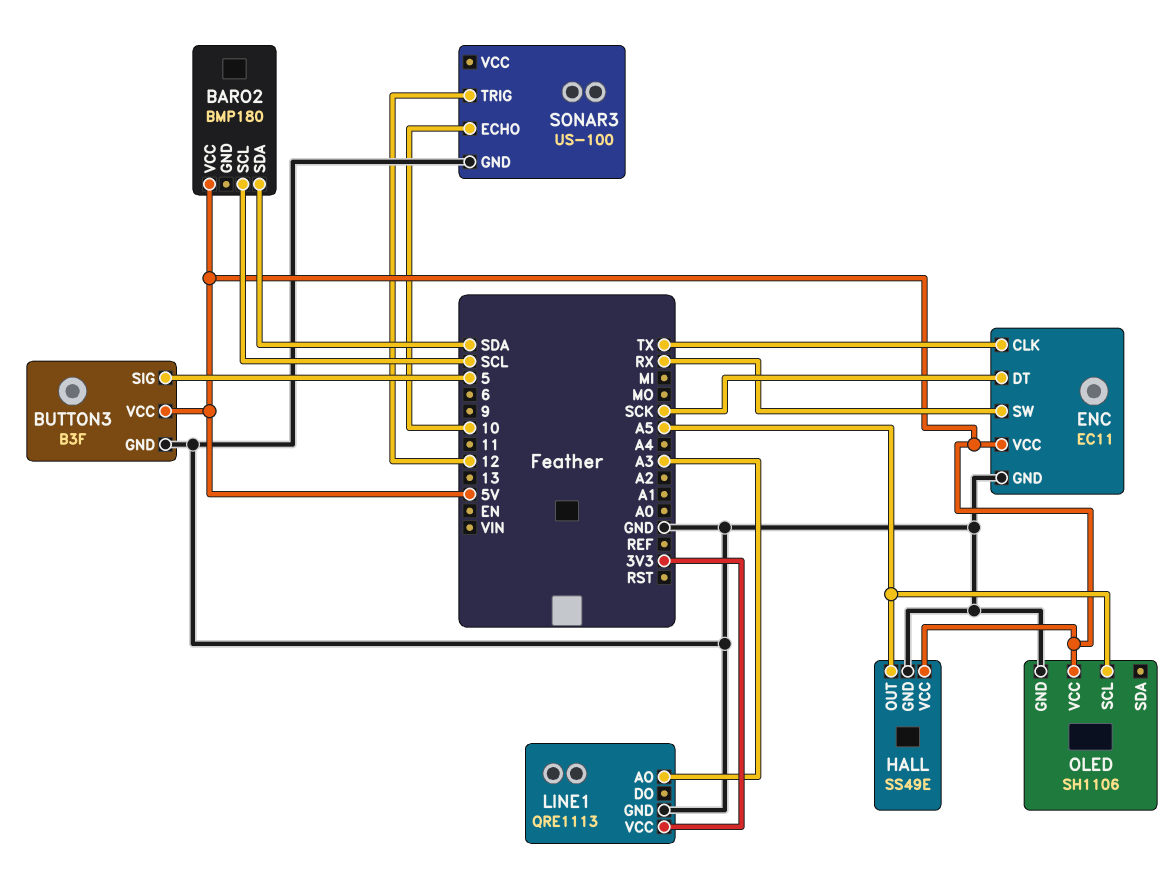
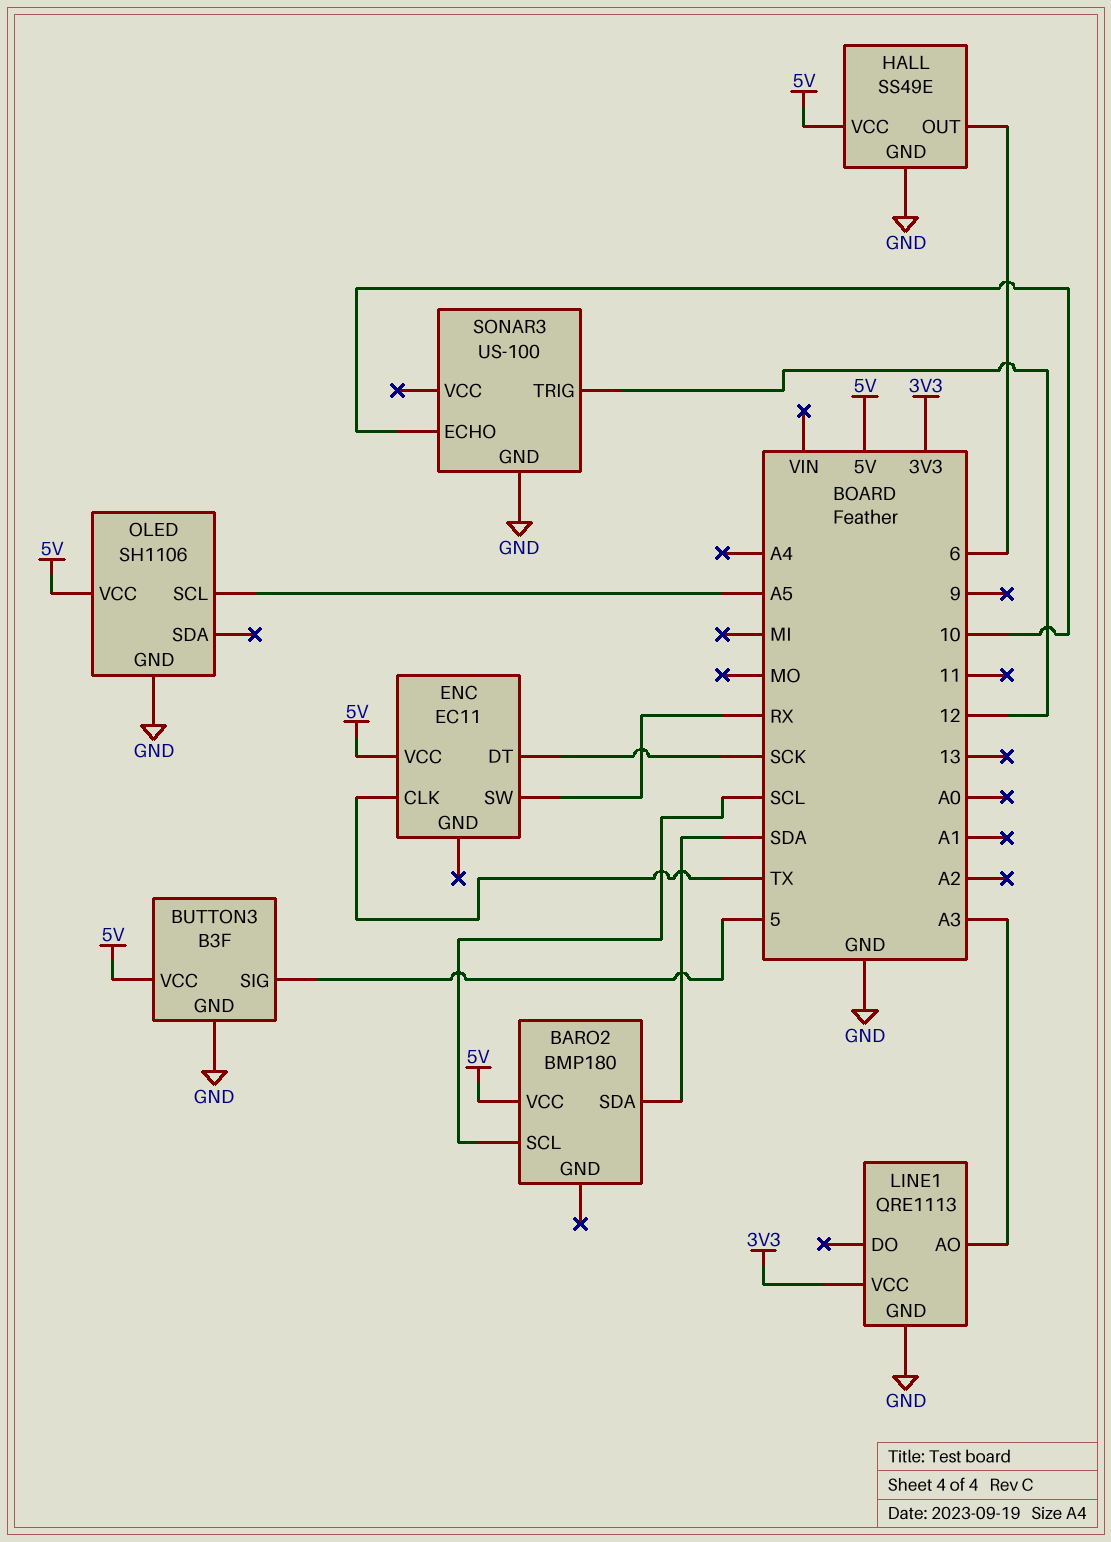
ENC pin GND: GND -> none
HALL pin OUT: A5 -> 6

